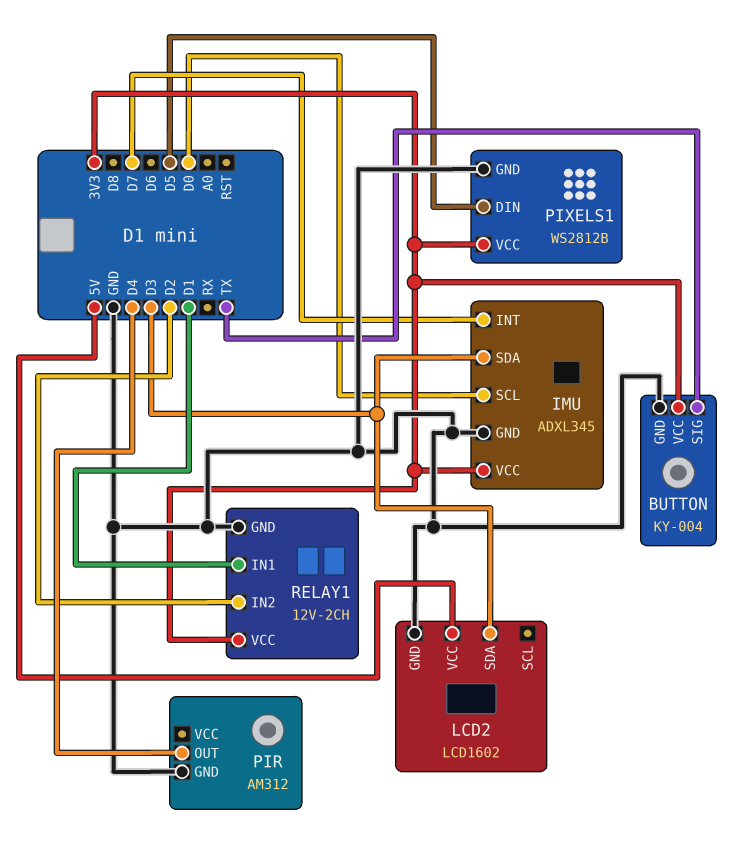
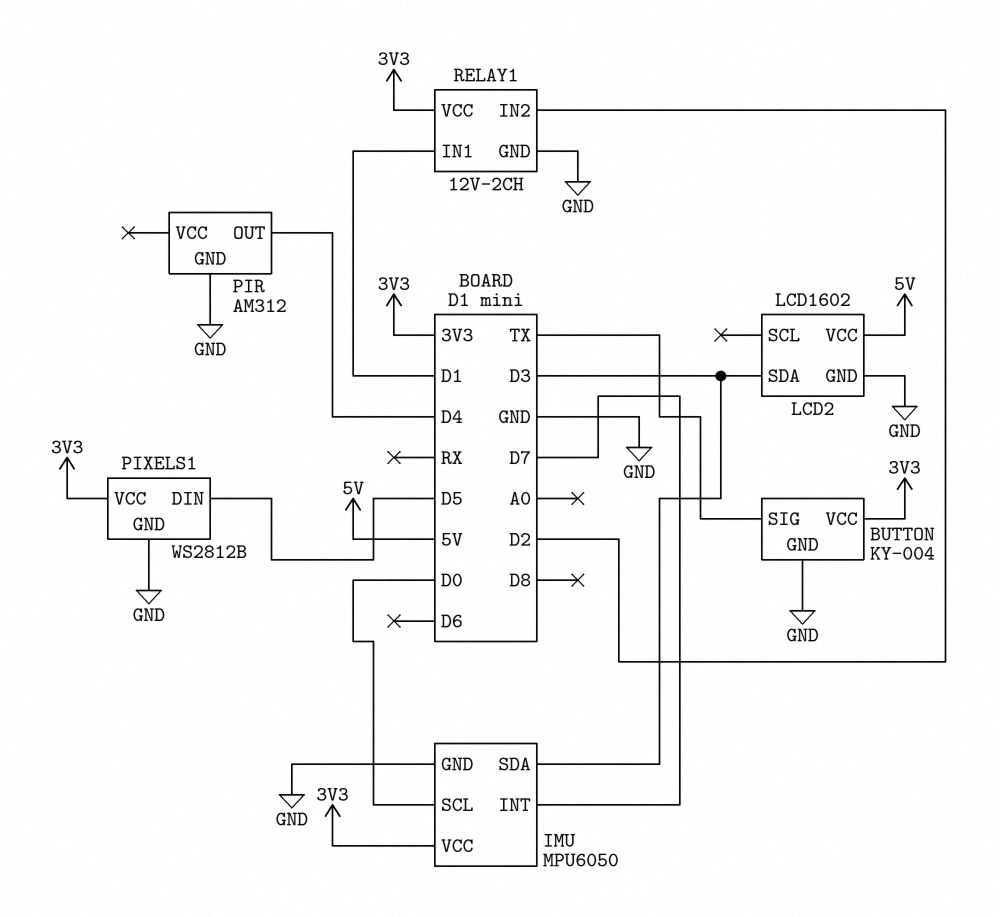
IMU: ADXL345 -> MPU6050

